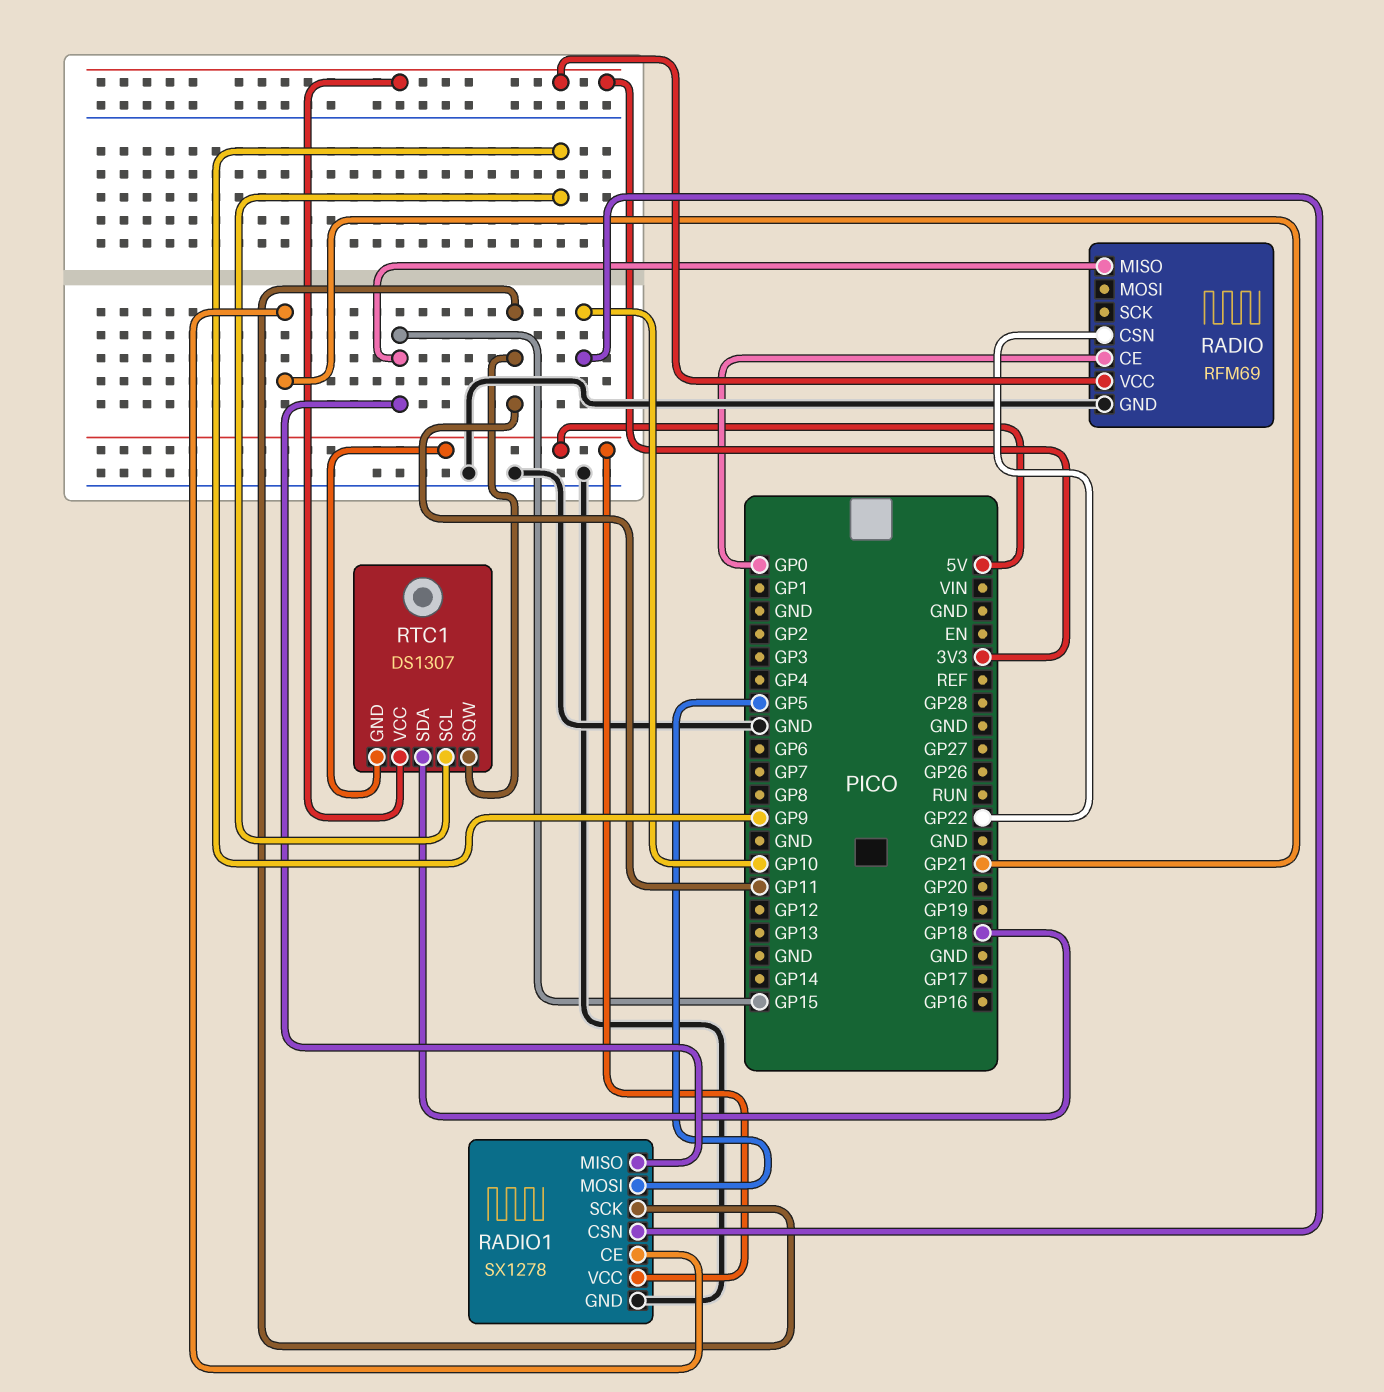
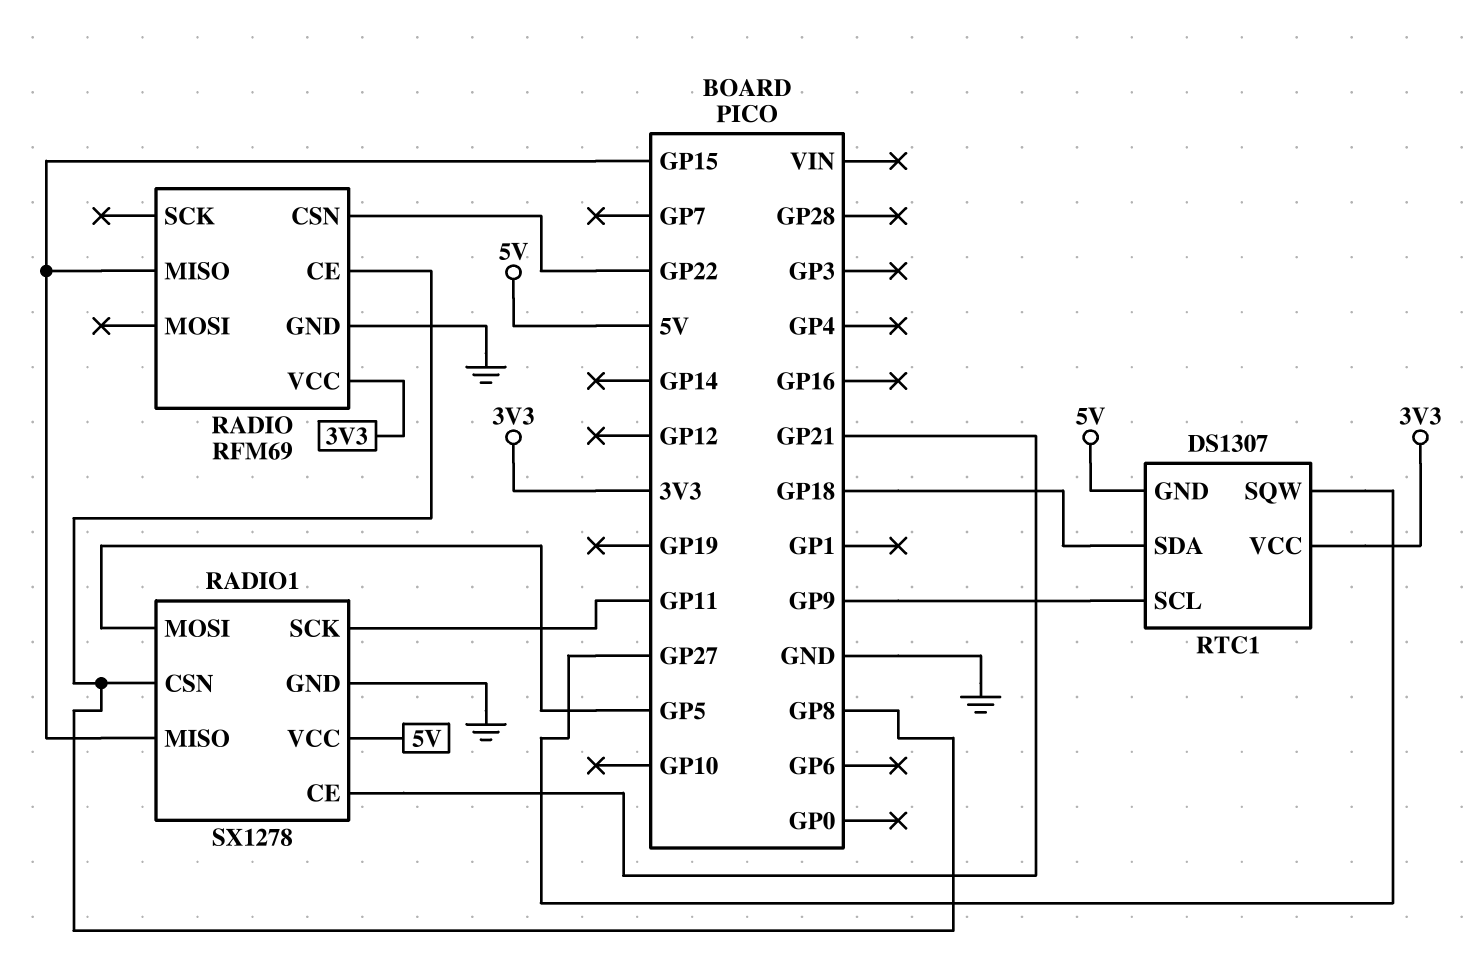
RADIO pin CE: GP0 -> GP8
RADIO1 pin CSN: GP10 -> GP8
RTC1 pin SQW: GP11 -> GP27

